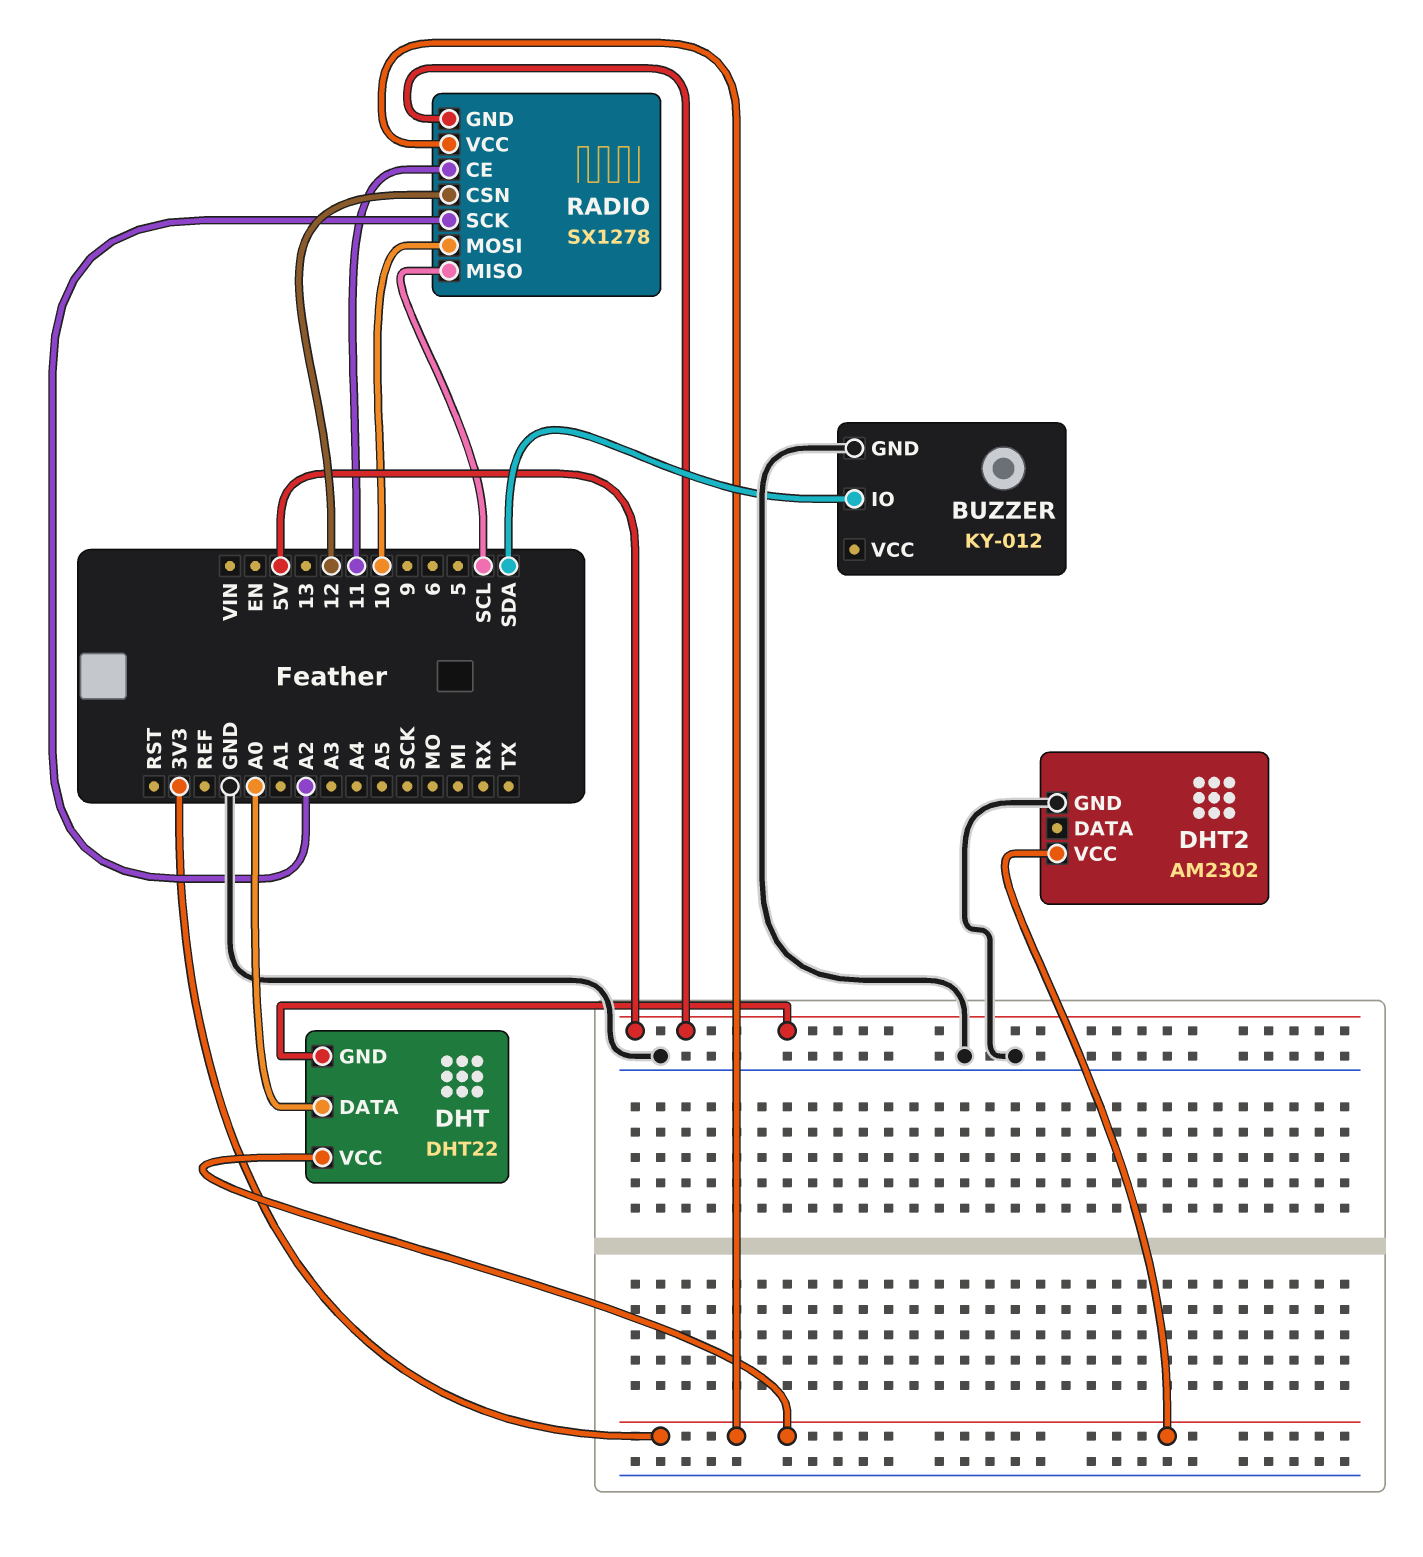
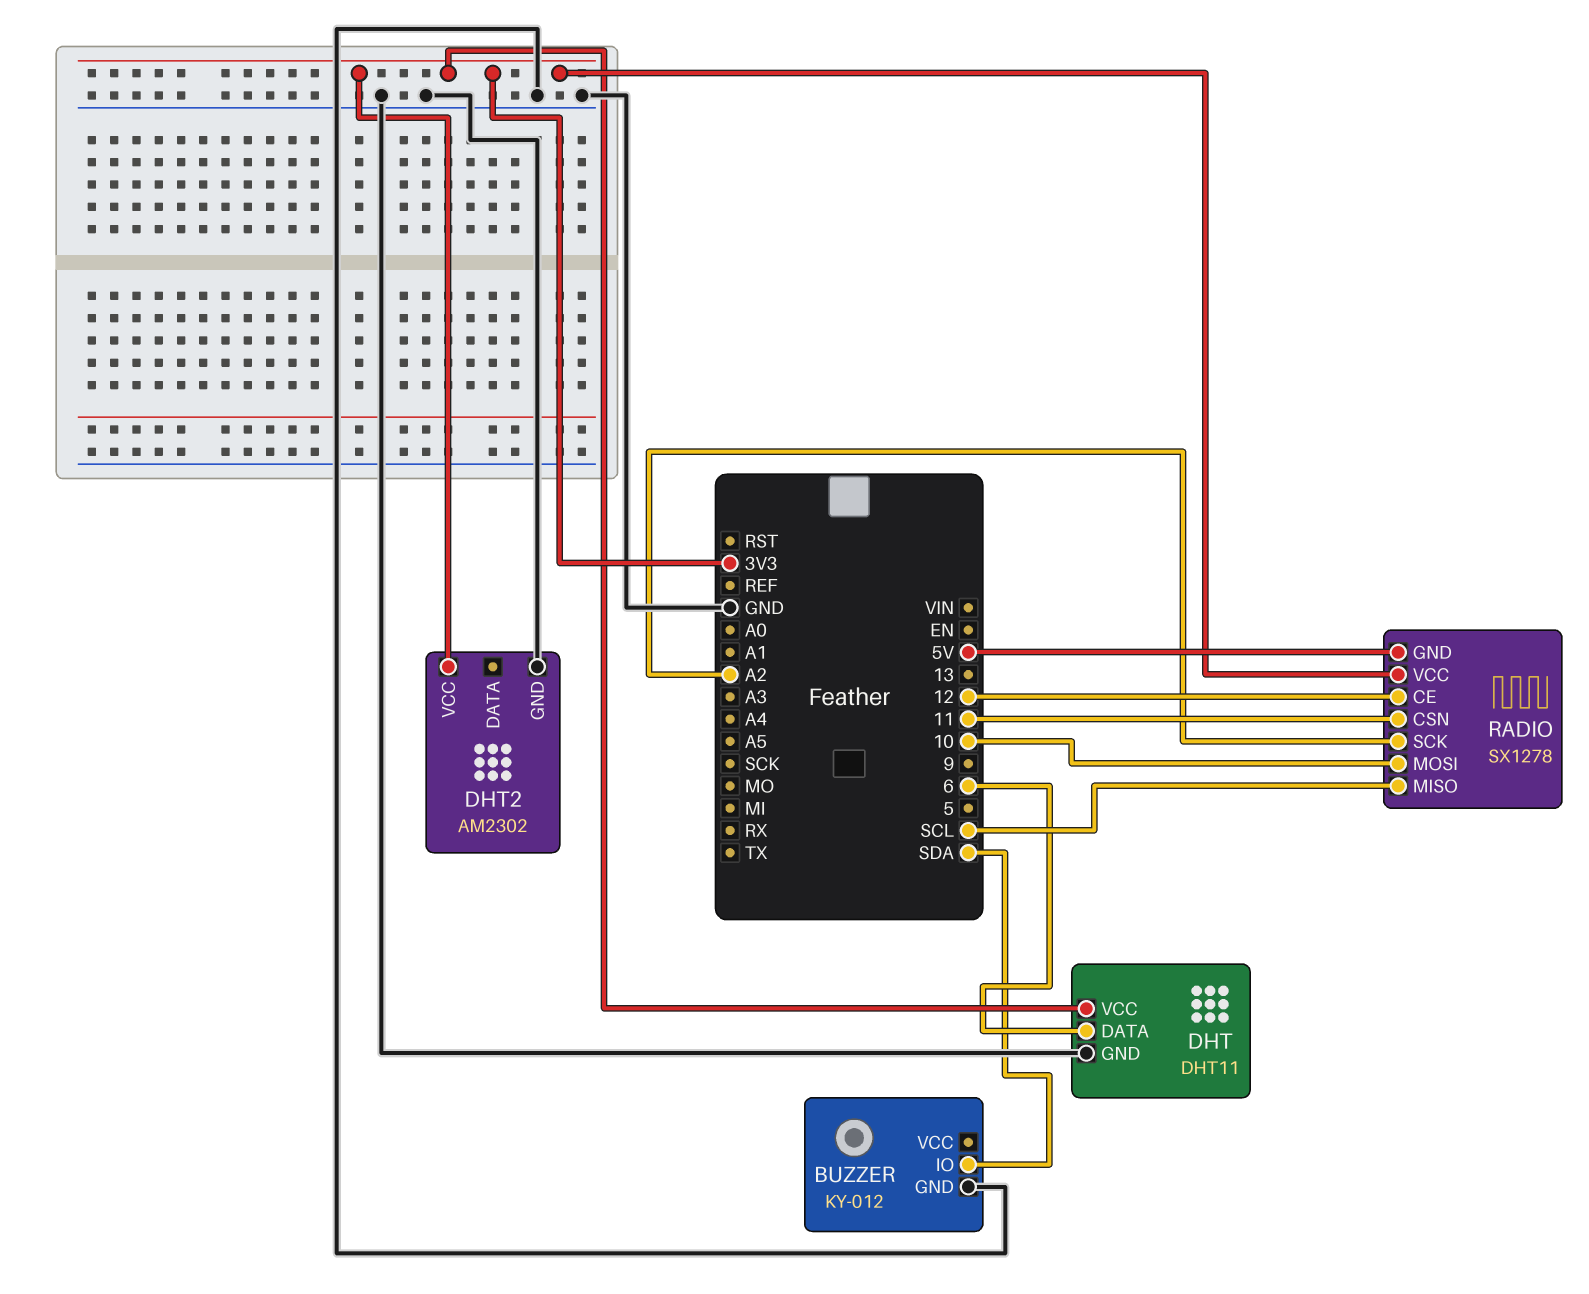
DHT: DHT22 -> DHT11
DHT pin DATA: A0 -> 6
DHT pin GND: 5V -> GND
RADIO pin CE: 11 -> 12
RADIO pin CSN: 12 -> 11

